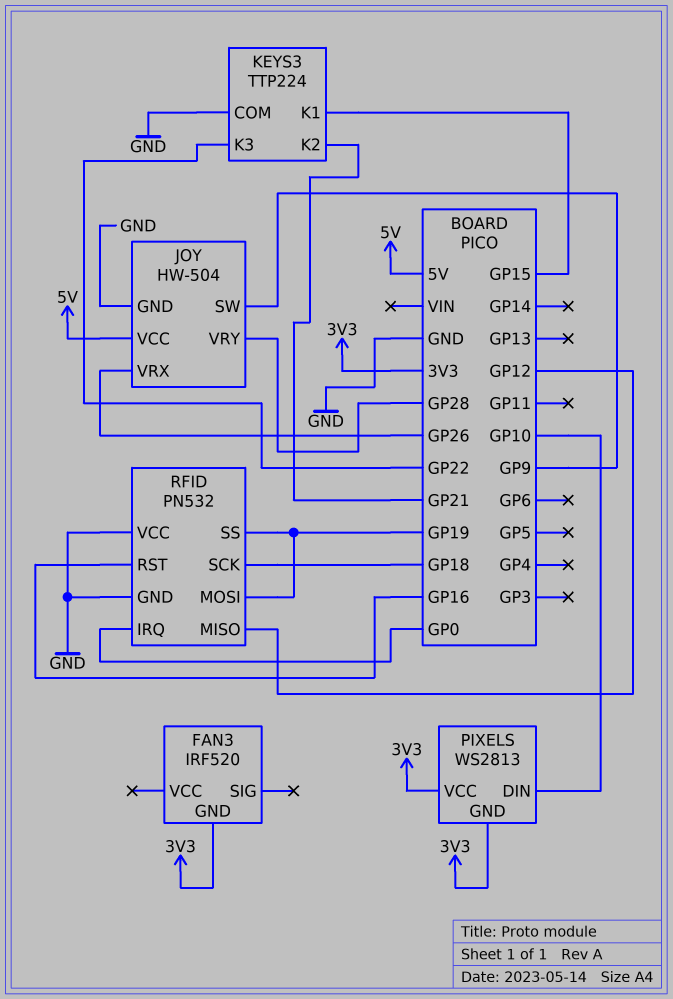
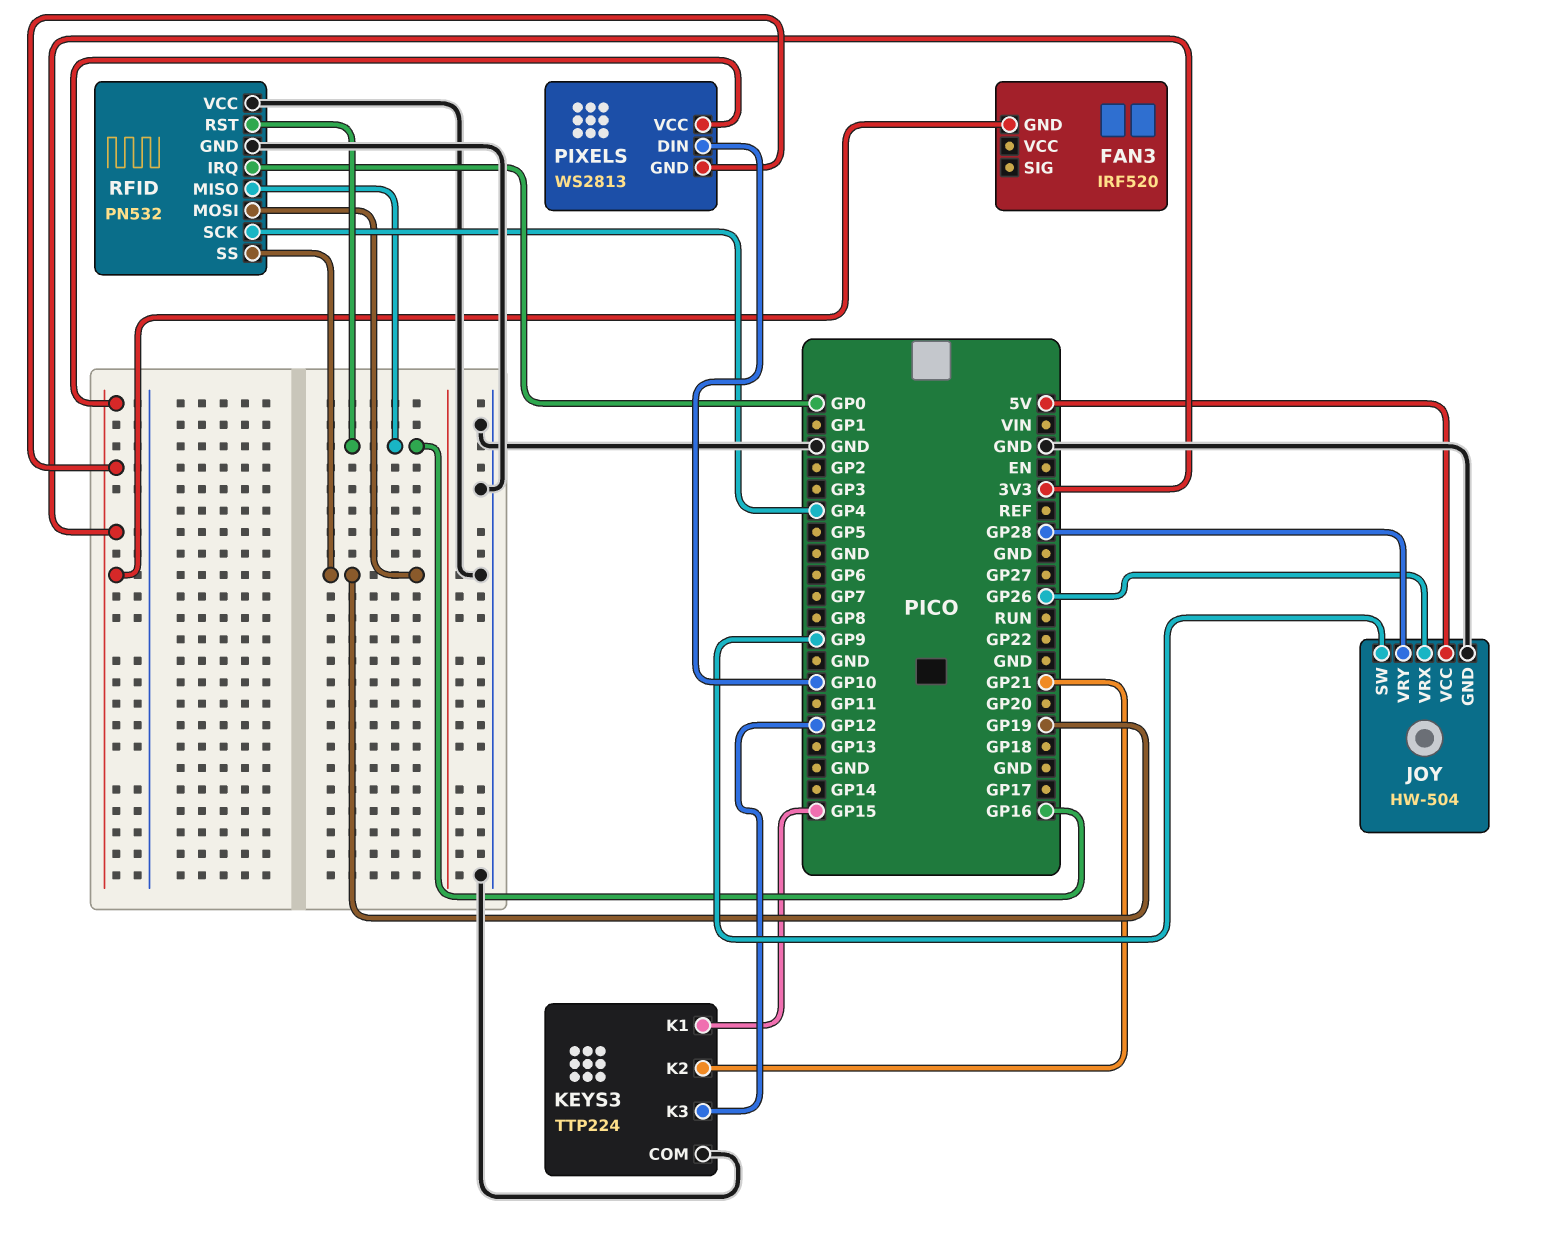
KEYS3 pin K3: GP22 -> GP12
RFID pin MISO: GP12 -> GP16
RFID pin SCK: GP18 -> GP4

